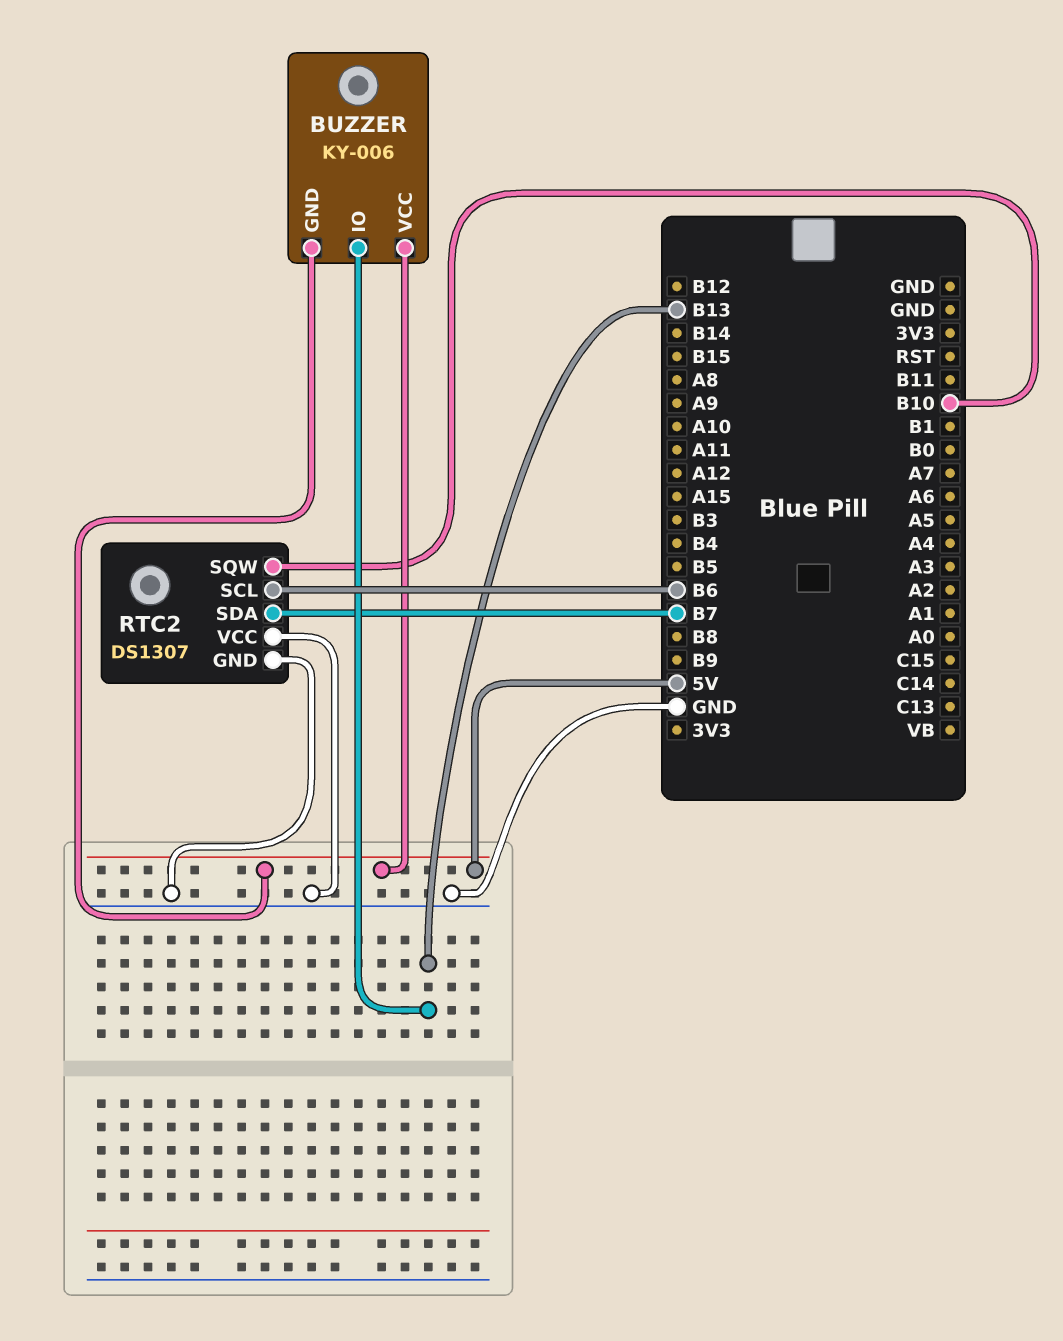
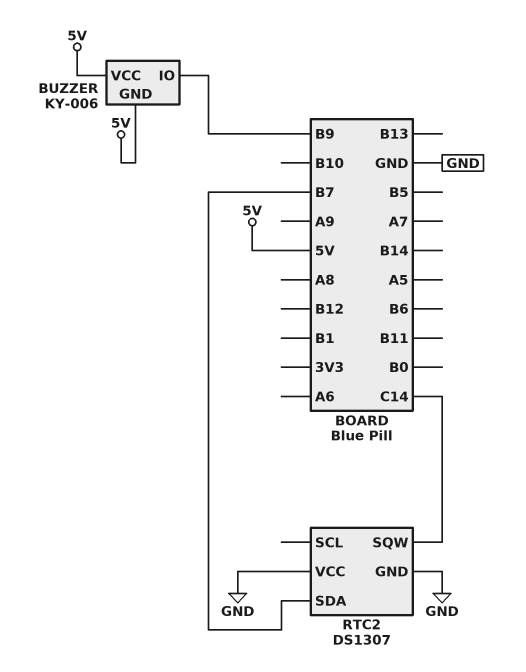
BUZZER pin IO: B13 -> B9
RTC2 pin SCL: B6 -> none
RTC2 pin SQW: B10 -> C14

